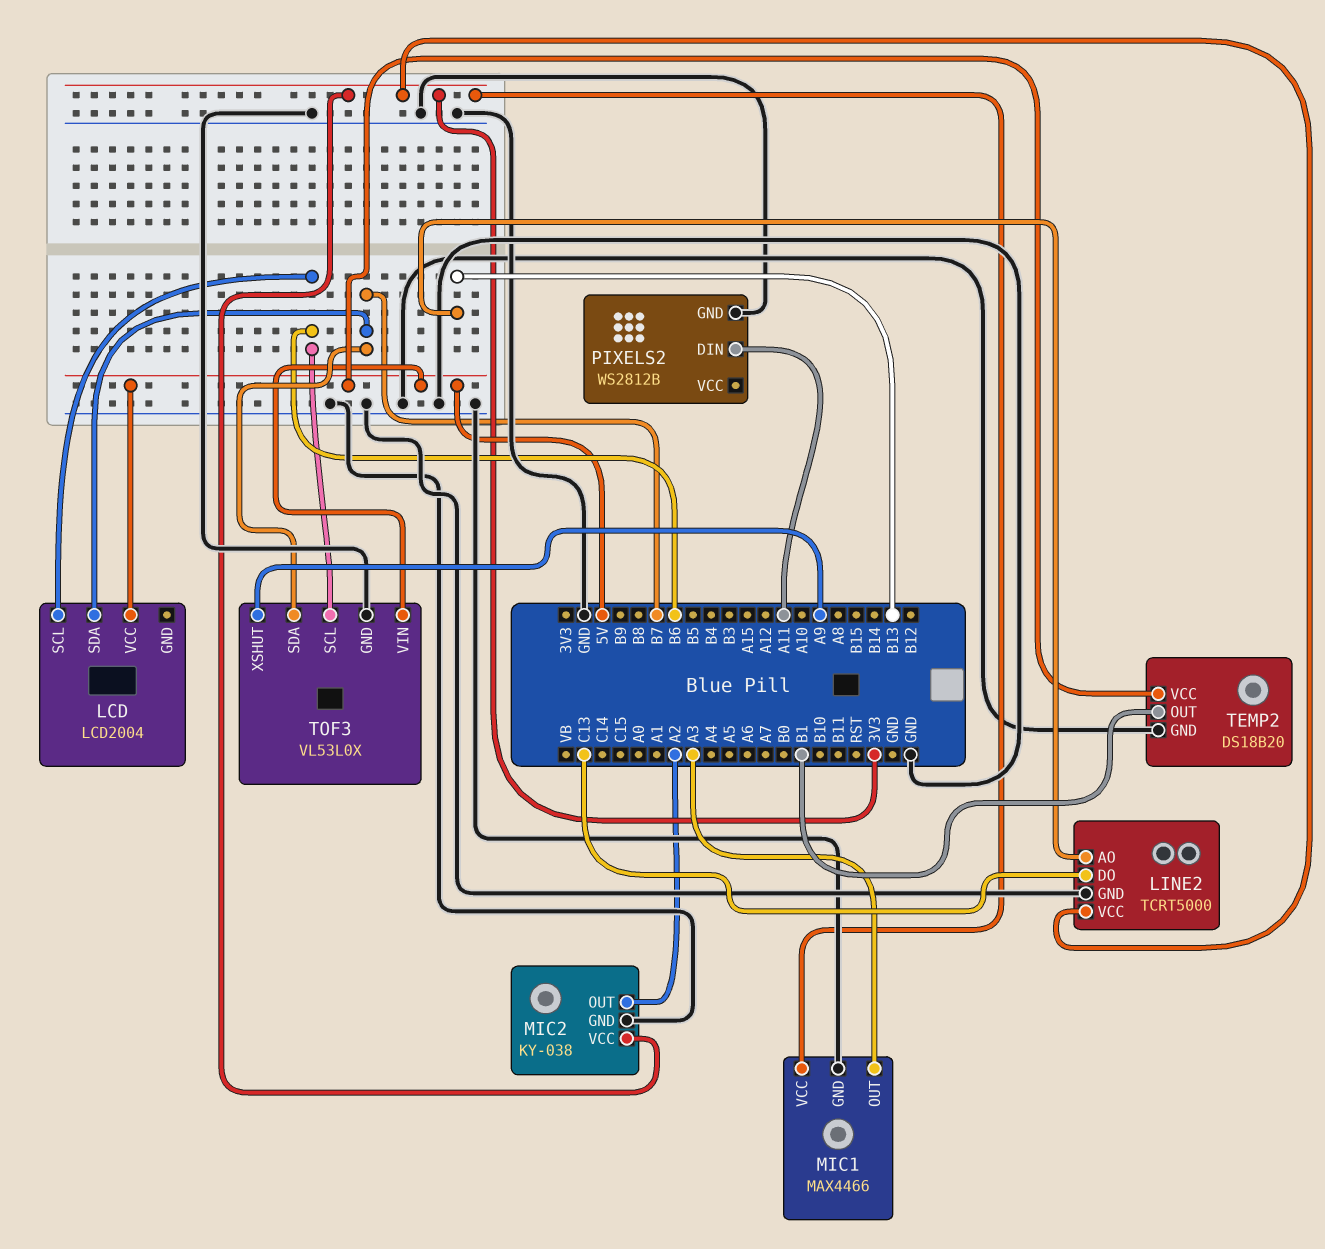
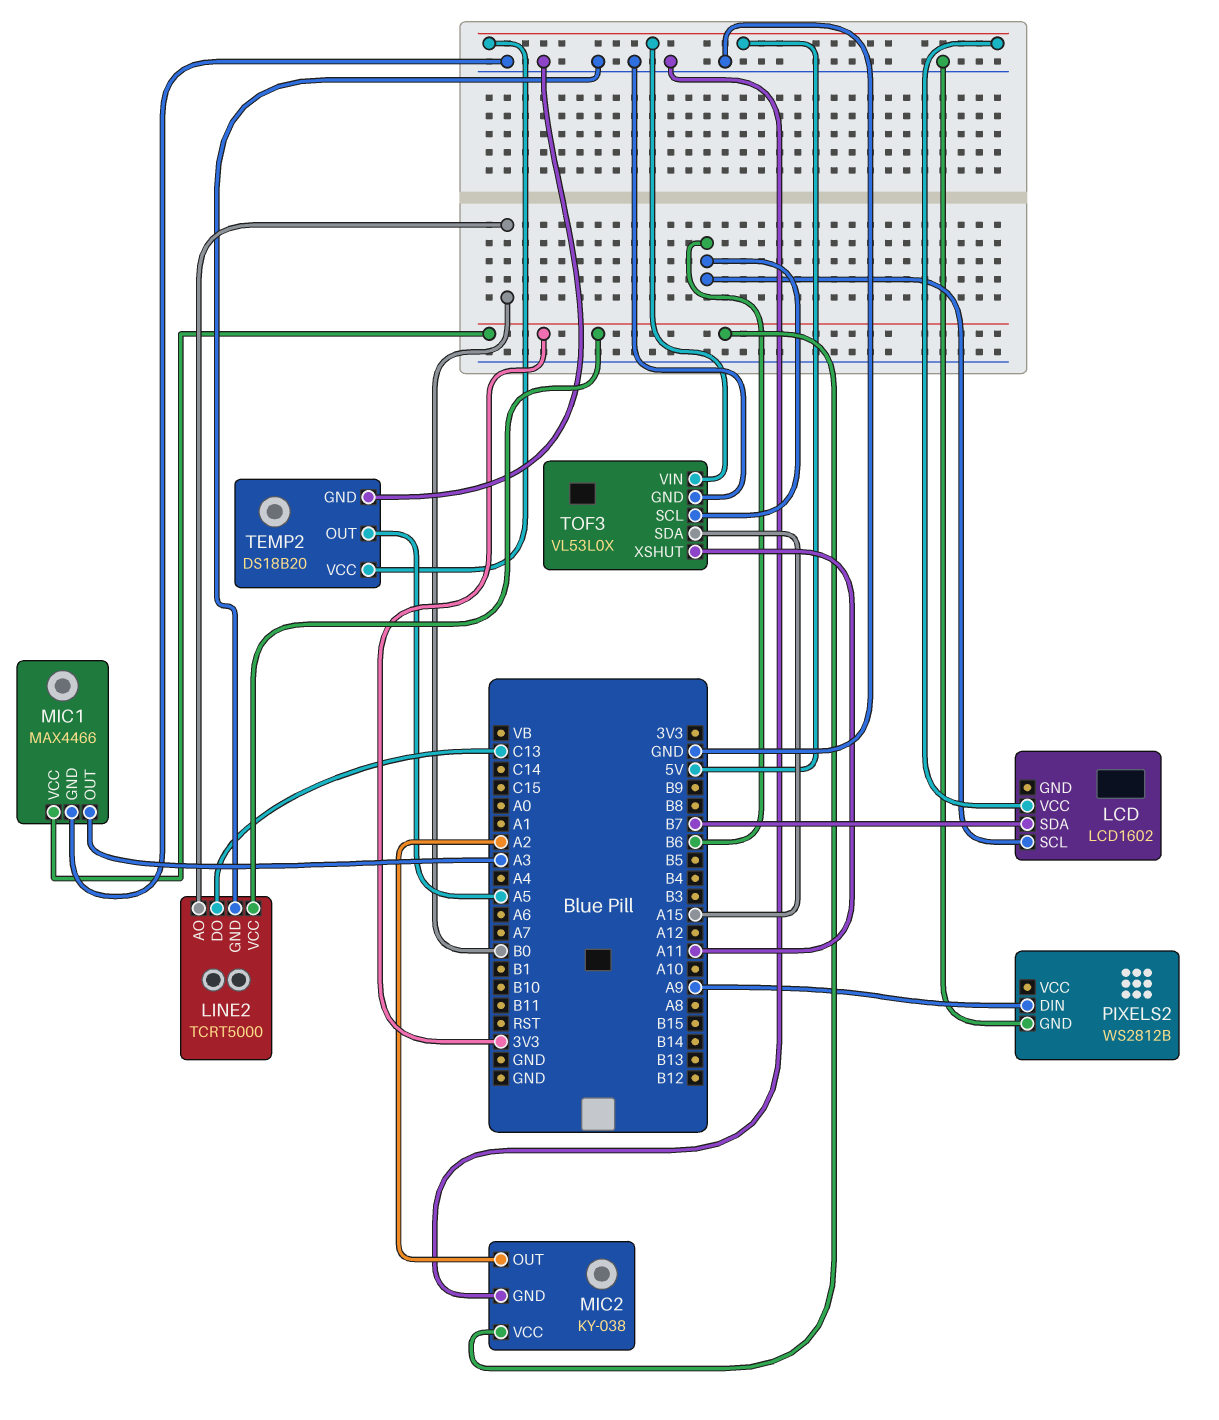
LCD: LCD2004 -> LCD1602
LINE2 pin AO: B13 -> B0
PIXELS2 pin DIN: A11 -> A9
TEMP2 pin OUT: B1 -> A5
TOF3 pin SDA: B7 -> A15
TOF3 pin XSHUT: A9 -> A11

